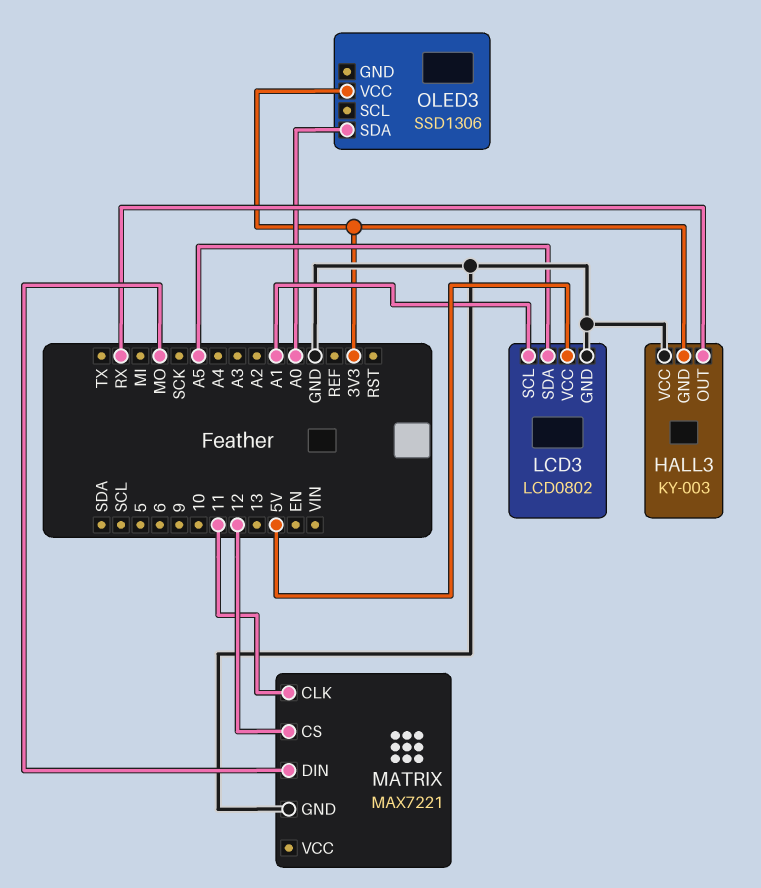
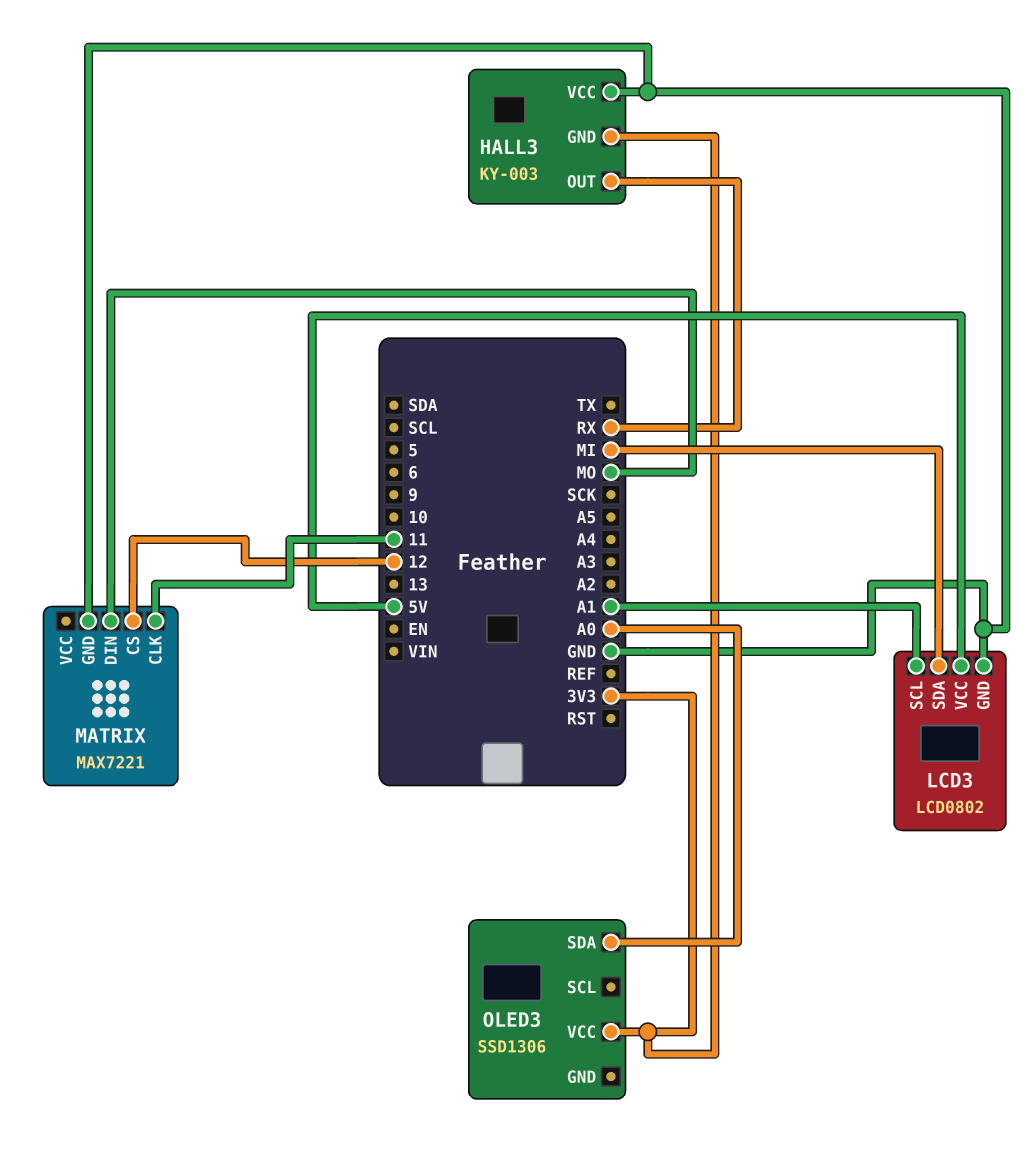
LCD3 pin SDA: A5 -> MI

